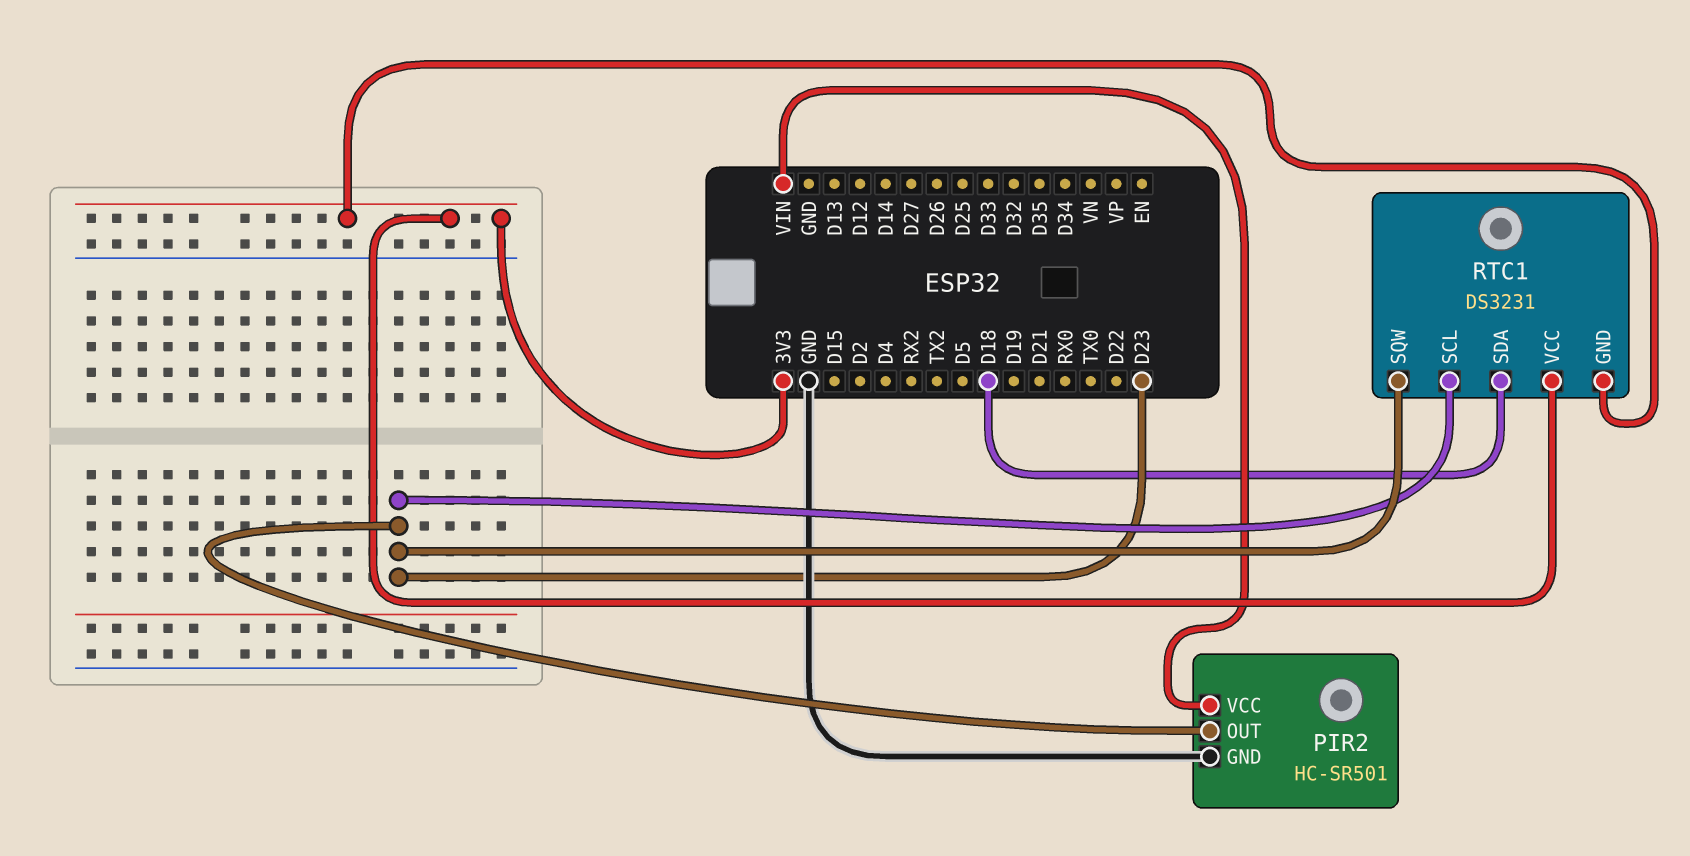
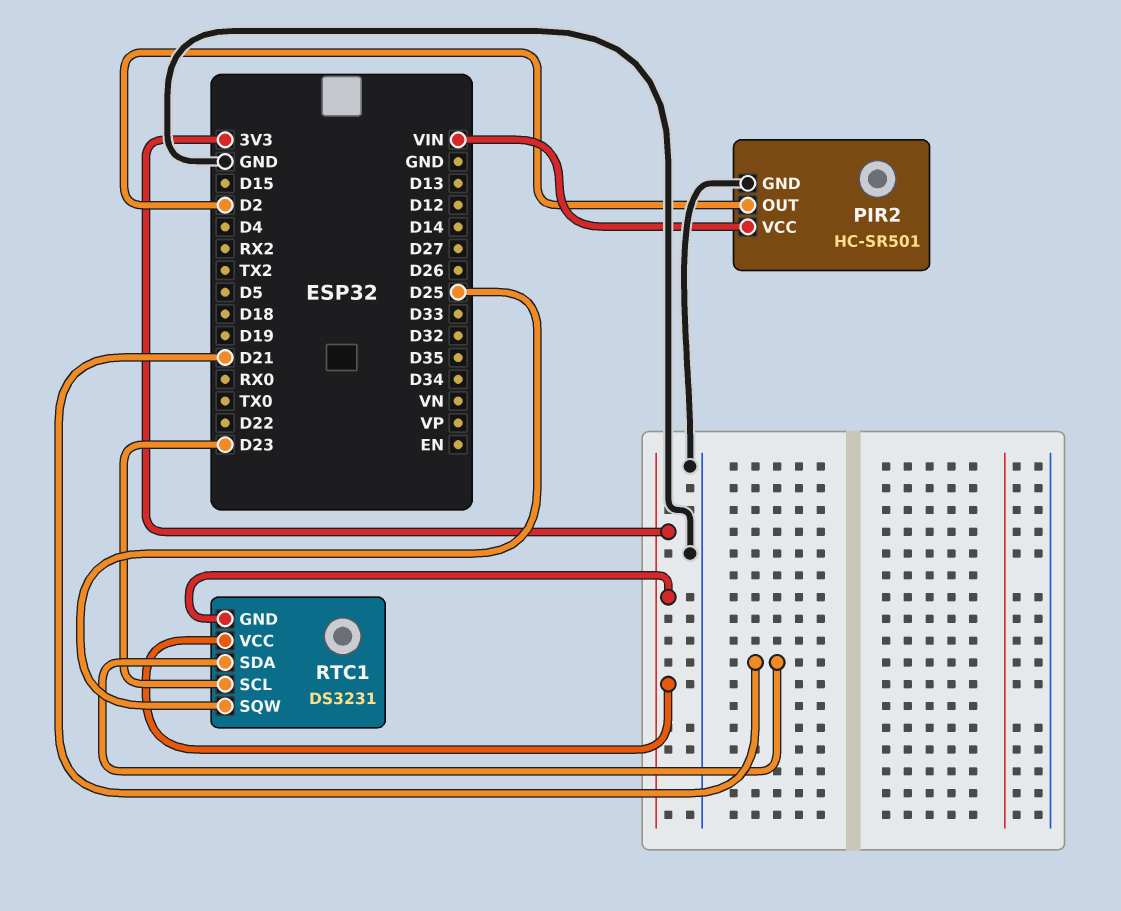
PIR2 pin OUT: D23 -> D2
RTC1 pin SDA: D18 -> D21
RTC1 pin SQW: D23 -> D25

